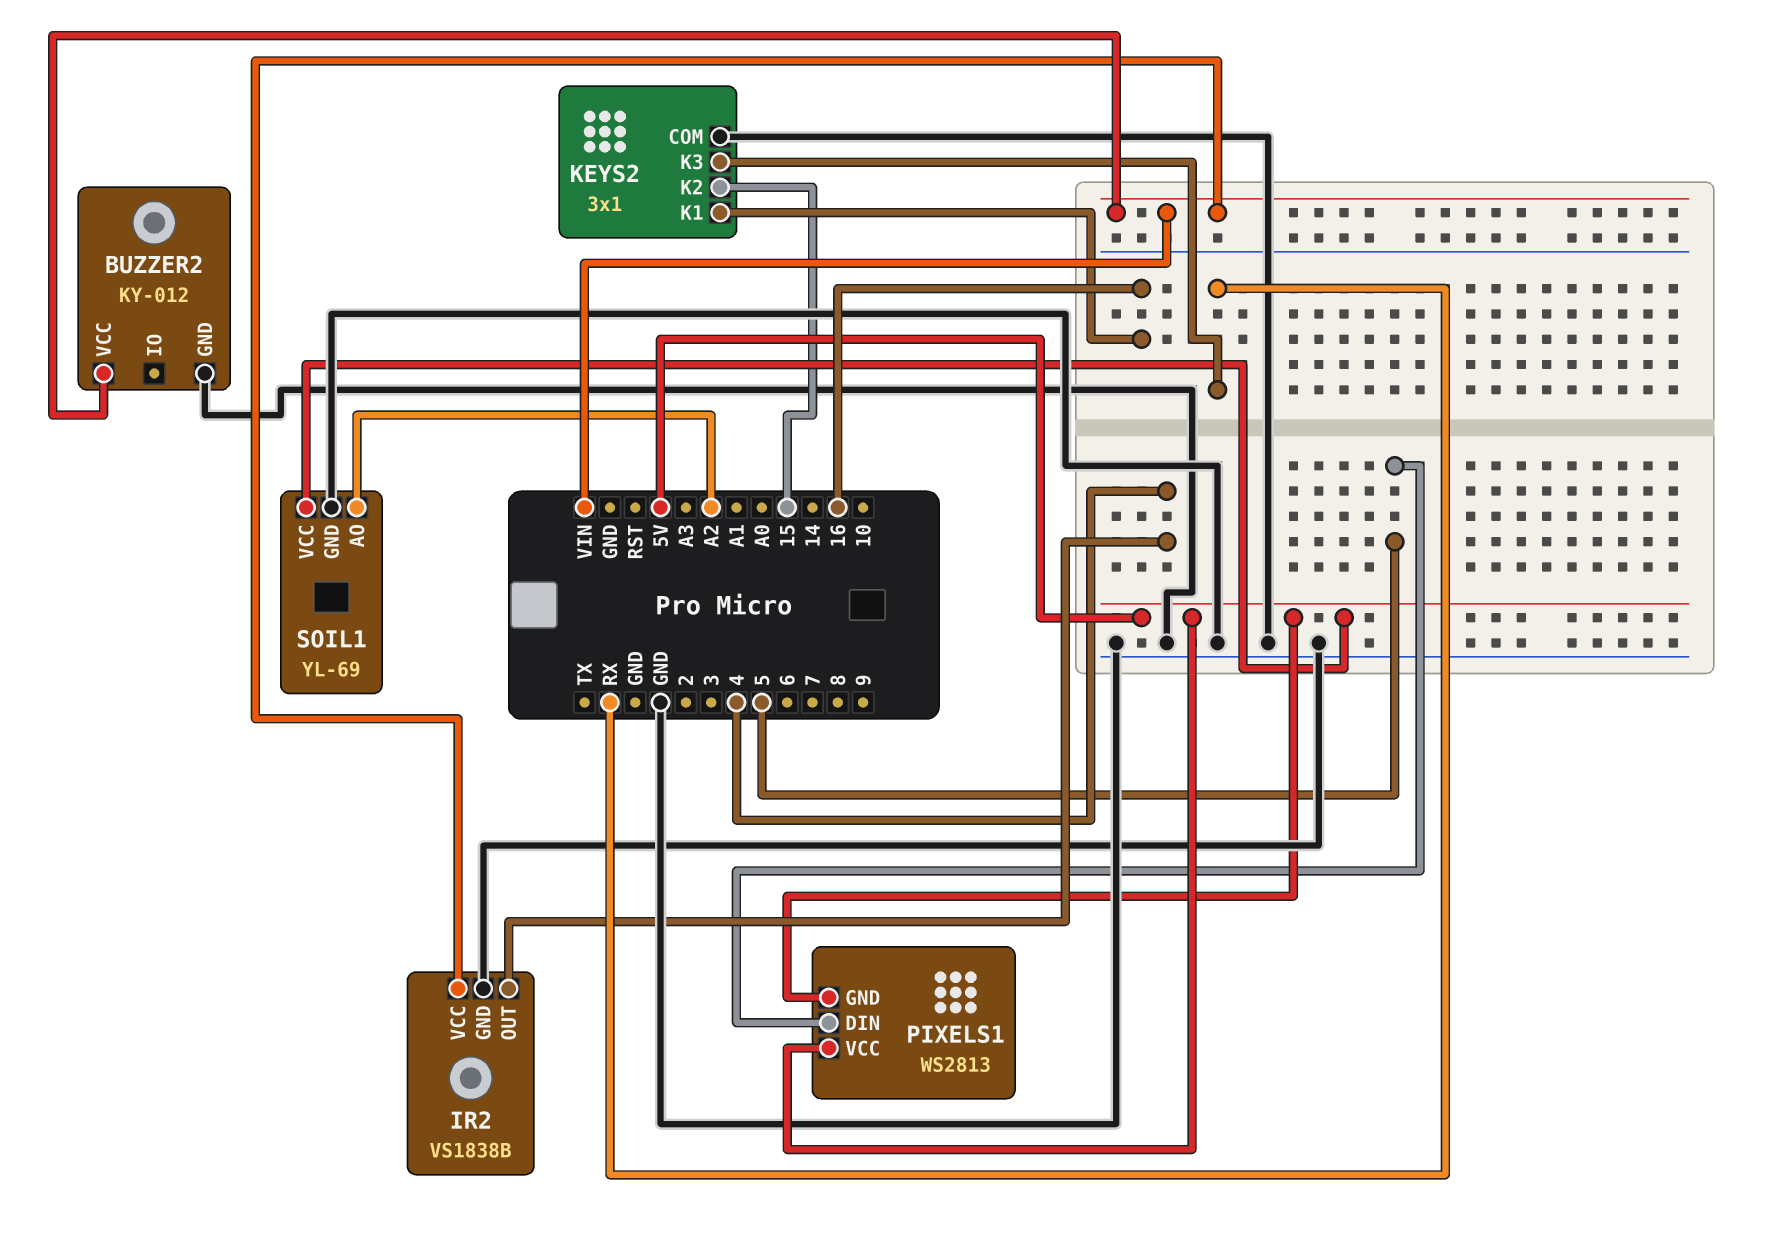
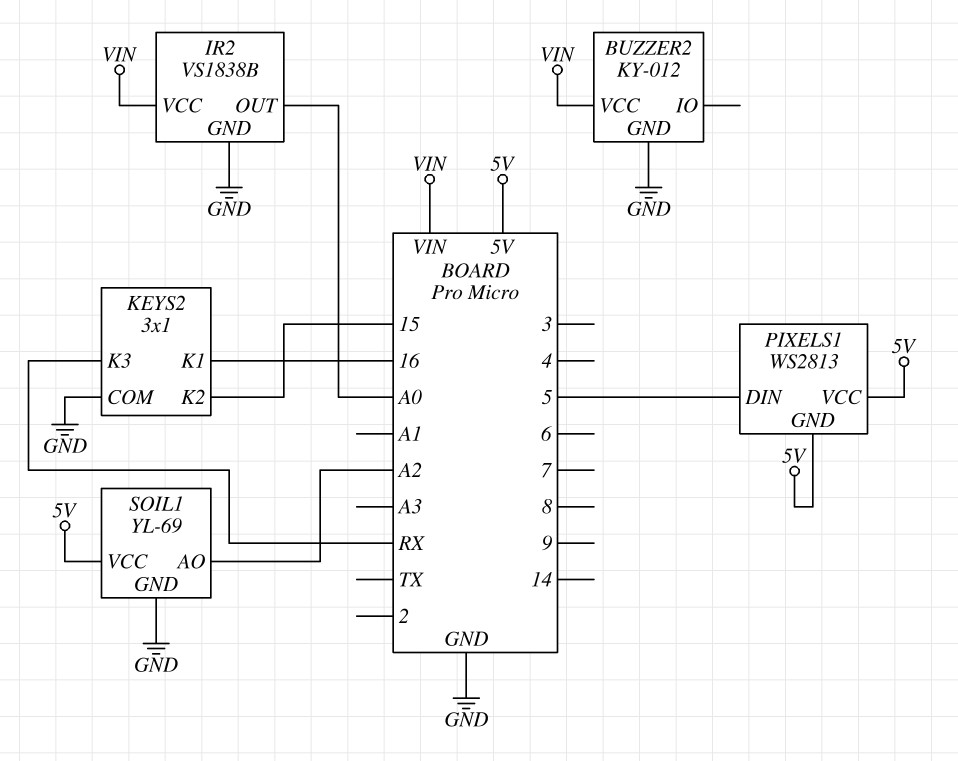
IR2 pin OUT: 4 -> A0

